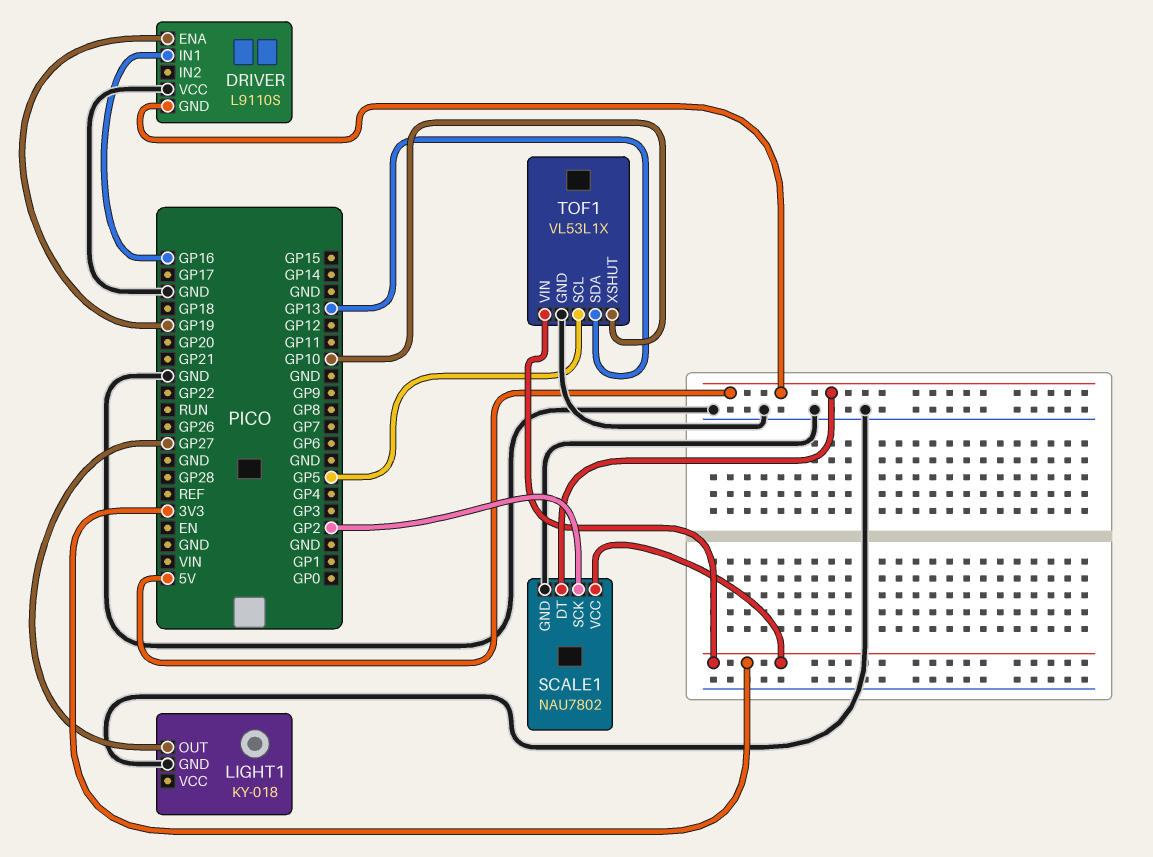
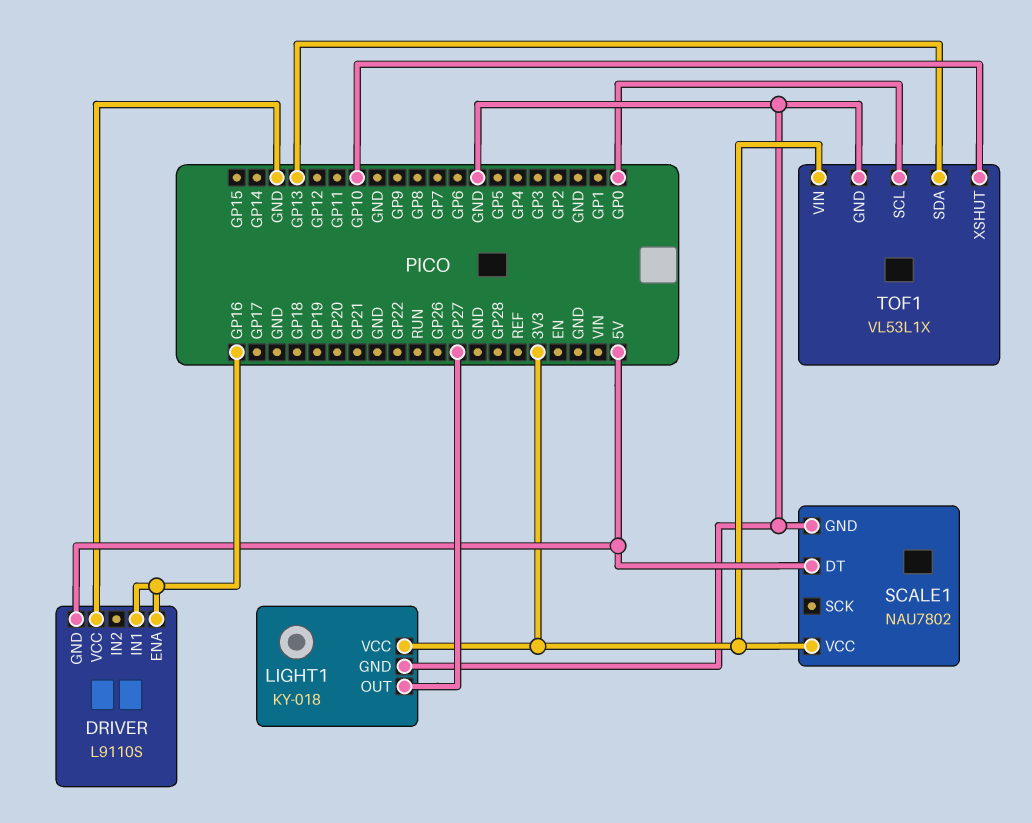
DRIVER pin ENA: GP19 -> GP16
LIGHT1 pin VCC: none -> 3V3
SCALE1 pin SCK: GP2 -> none
TOF1 pin SCL: GP5 -> GP0

